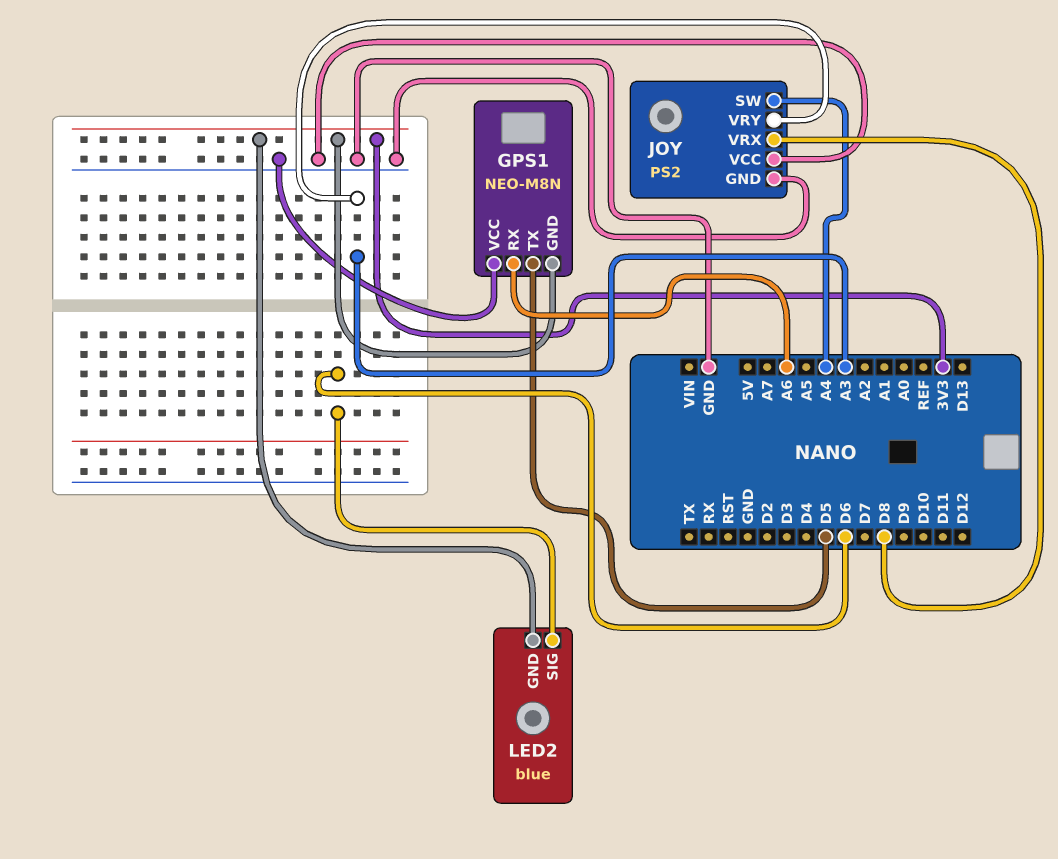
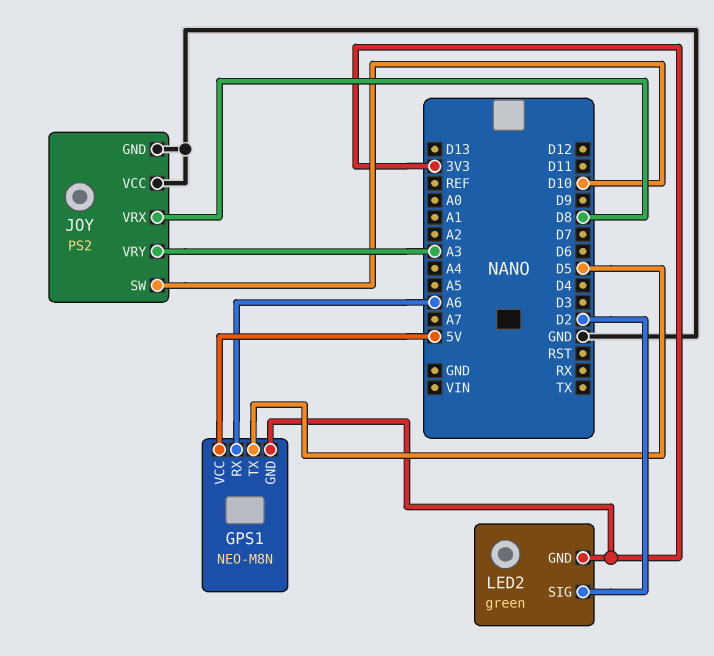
GPS1 pin VCC: GND -> 5V
JOY pin SW: A4 -> D10
LED2: blue -> green
LED2 pin SIG: D6 -> D2

